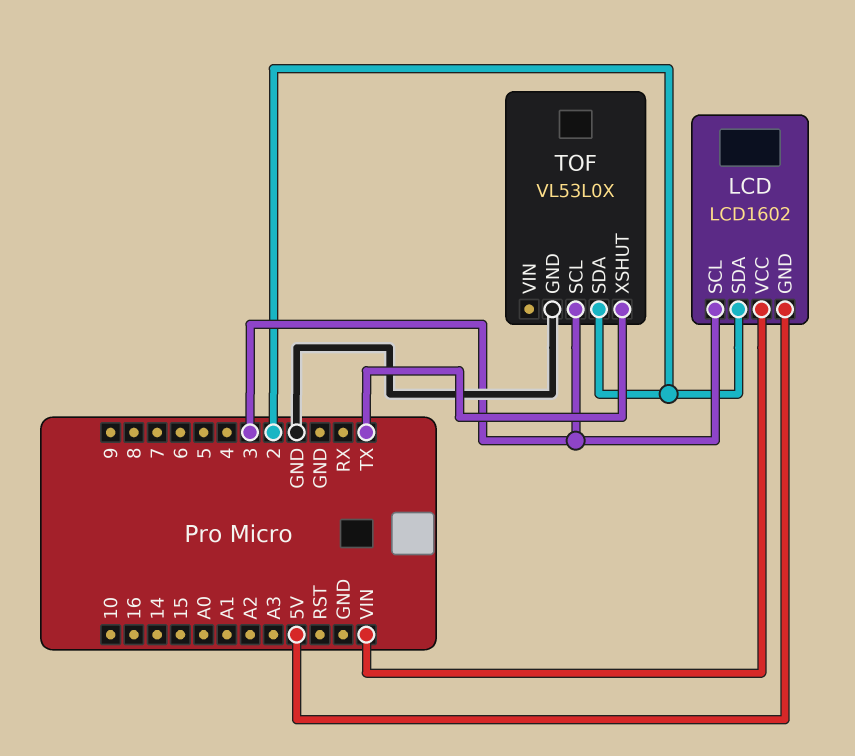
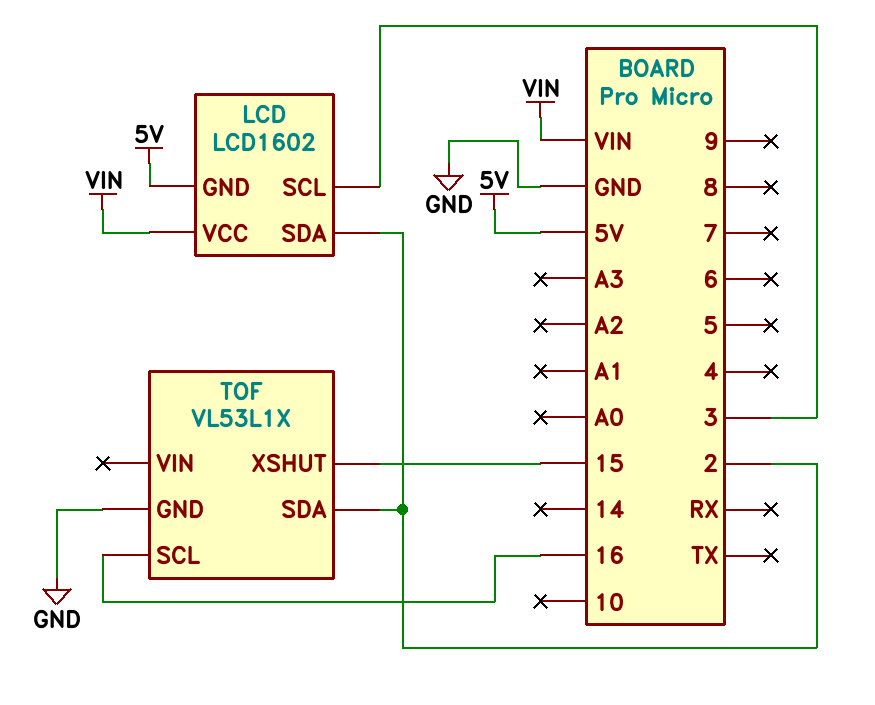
TOF: VL53L0X -> VL53L1X
TOF pin SCL: 3 -> 16
TOF pin XSHUT: TX -> 15

